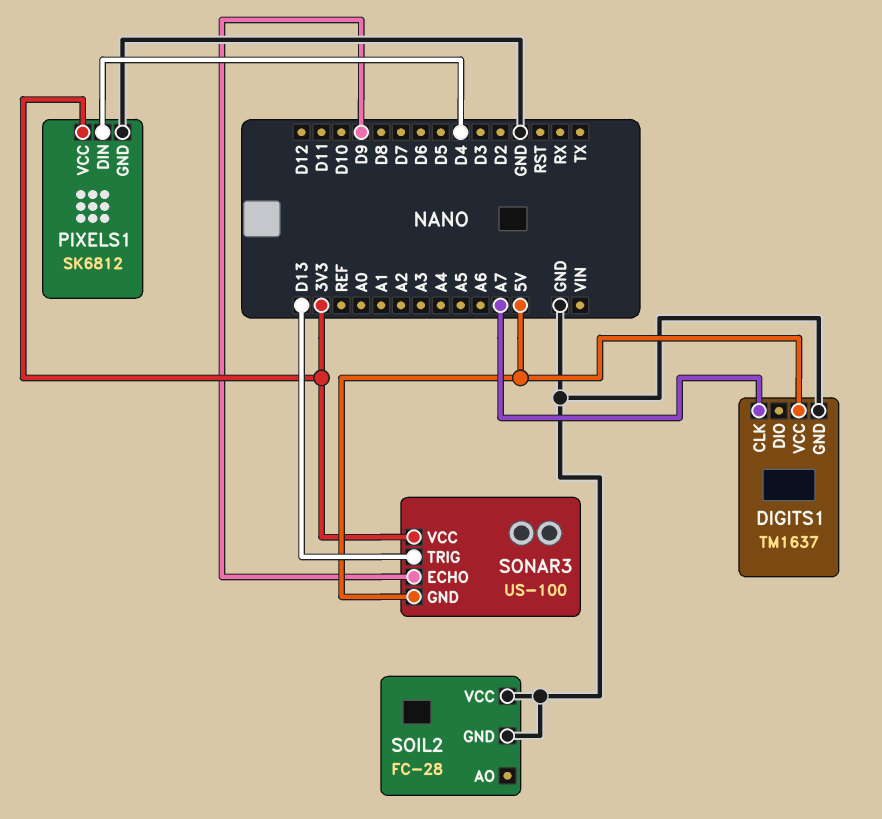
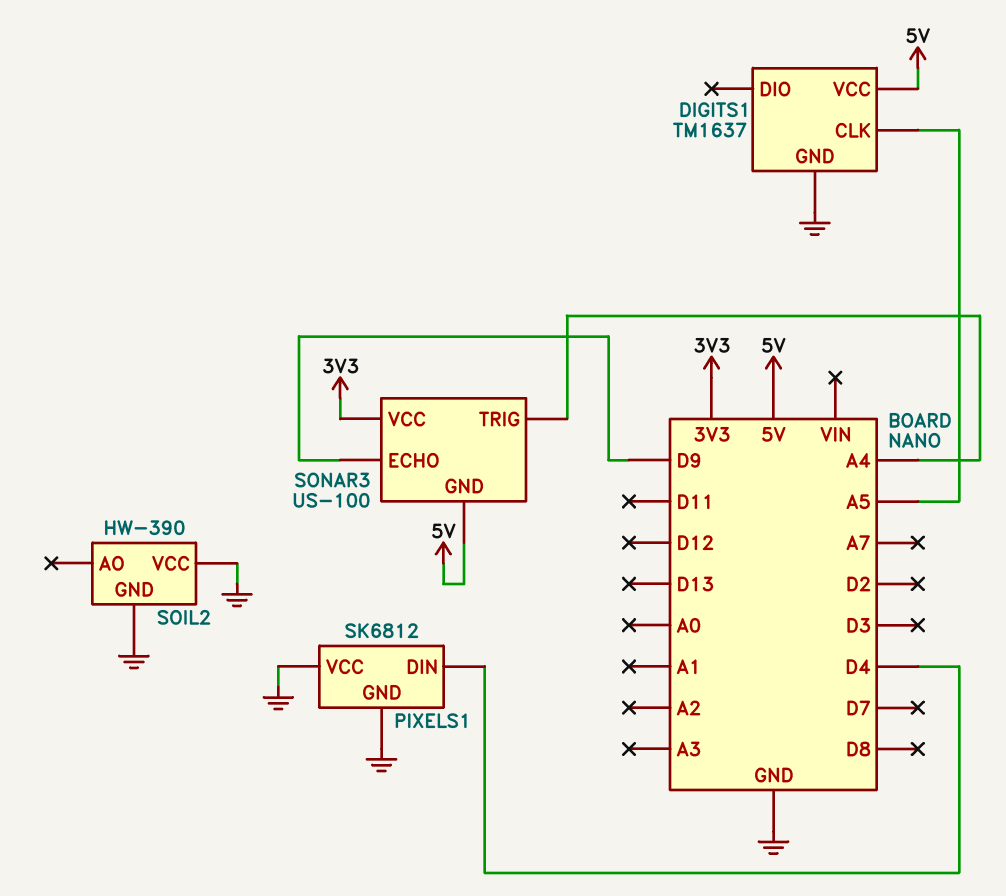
DIGITS1 pin CLK: A7 -> A5
PIXELS1 pin VCC: 3V3 -> GND
SOIL2: FC-28 -> HW-390
SONAR3 pin TRIG: D13 -> A4

